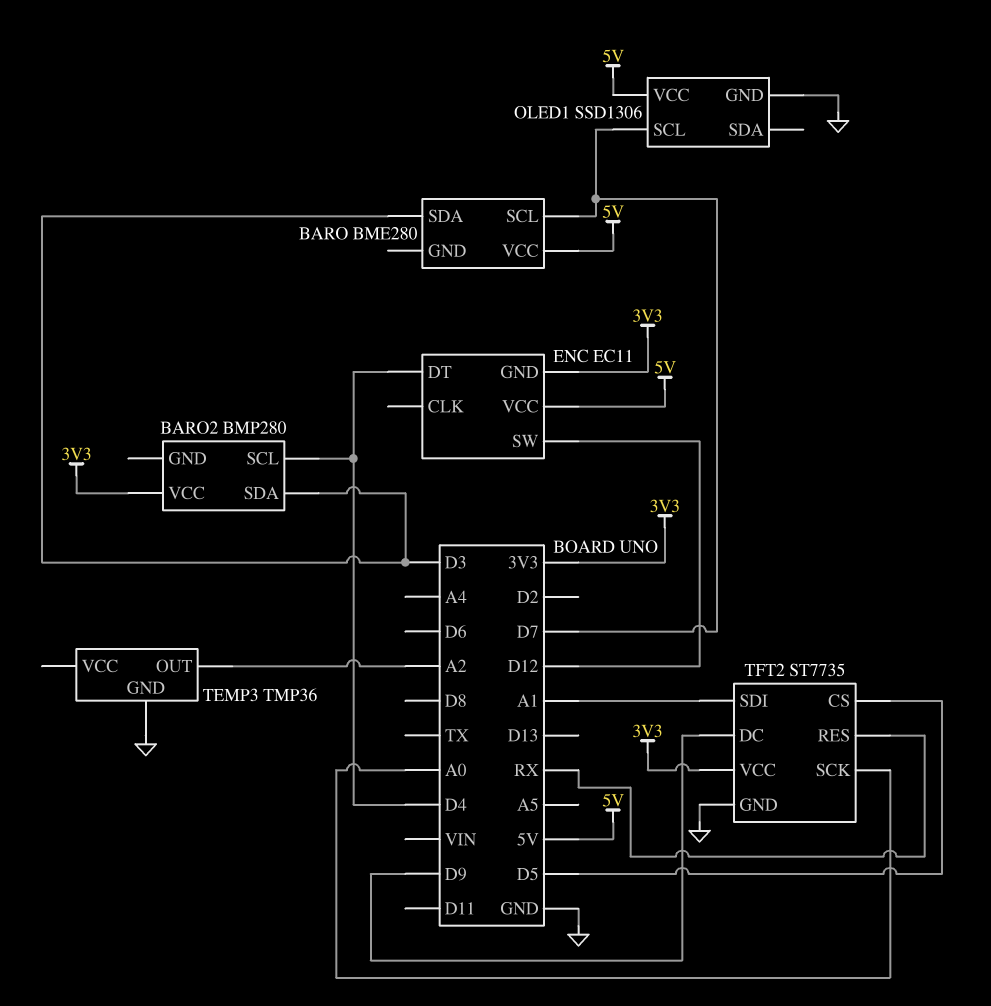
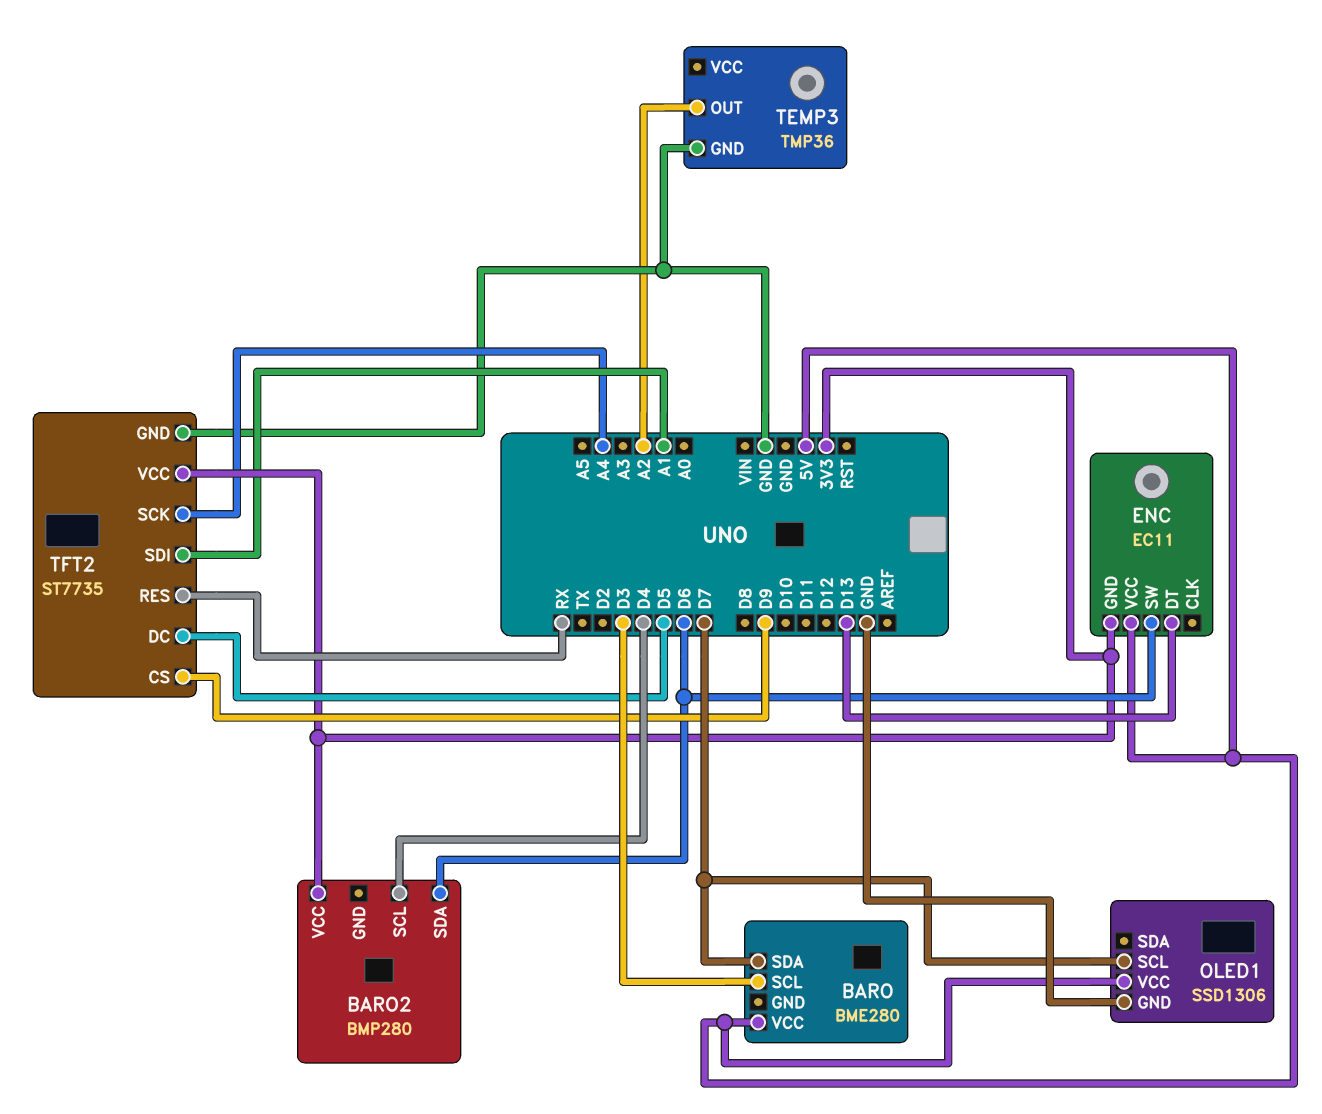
BARO pin SCL: D7 -> D3
BARO pin SDA: D3 -> D7
BARO2 pin SDA: D3 -> D6
ENC pin DT: D4 -> D13
ENC pin SW: D12 -> D6
TFT2 pin CS: D5 -> D9
TFT2 pin DC: D9 -> D5
TFT2 pin SCK: A0 -> A4

